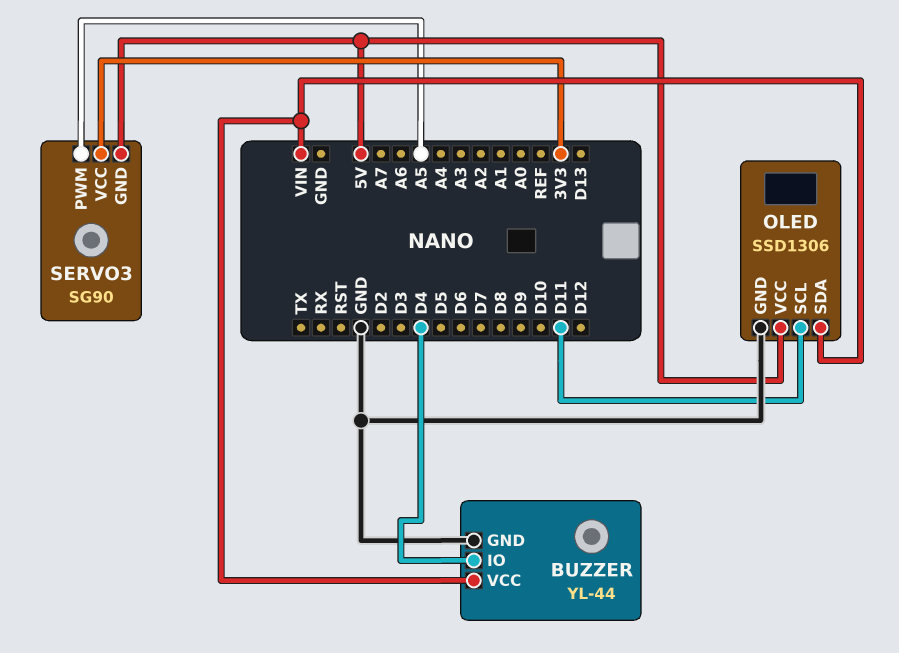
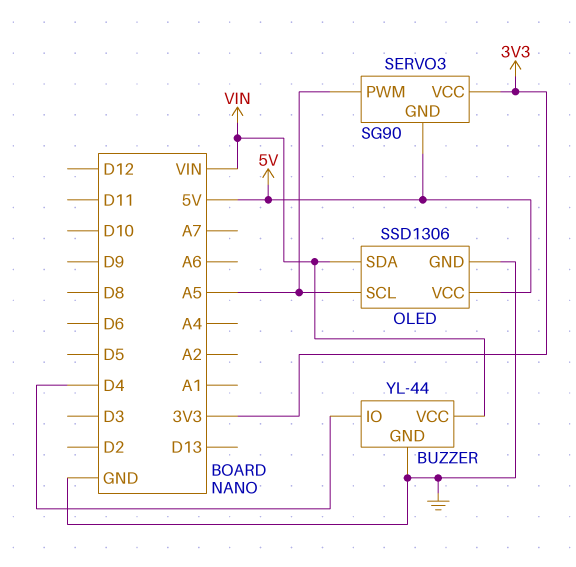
OLED pin SCL: D11 -> A5

